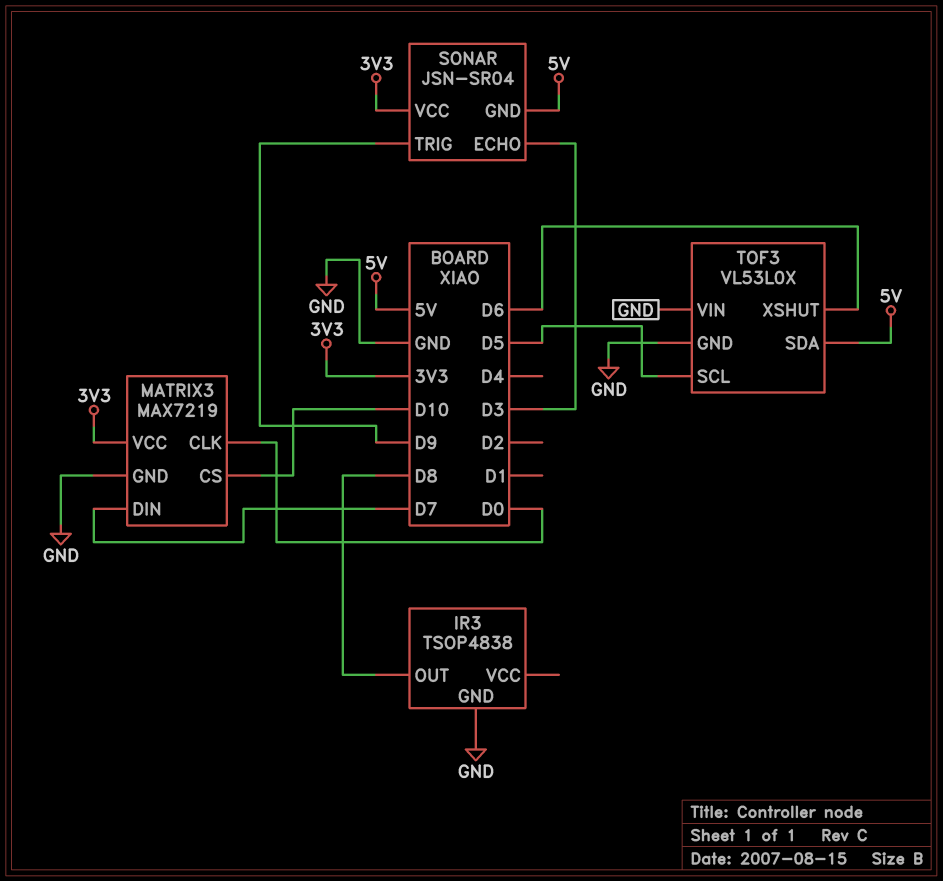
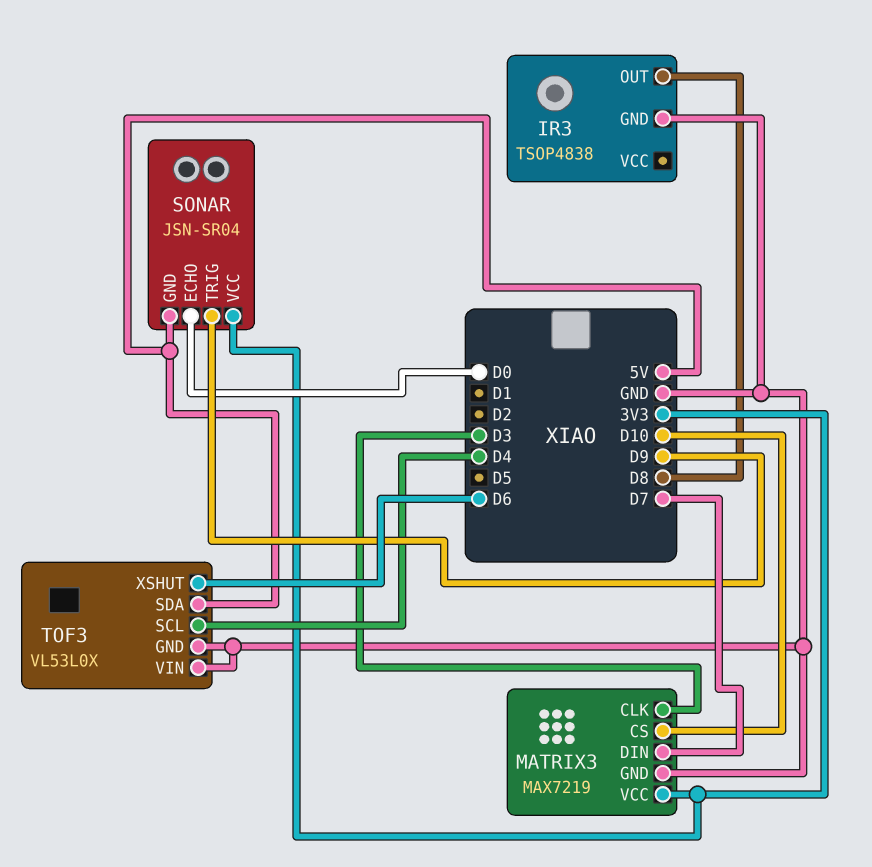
MATRIX3 pin CLK: D0 -> D3
SONAR pin ECHO: D3 -> D0
TOF3 pin SCL: D5 -> D4

